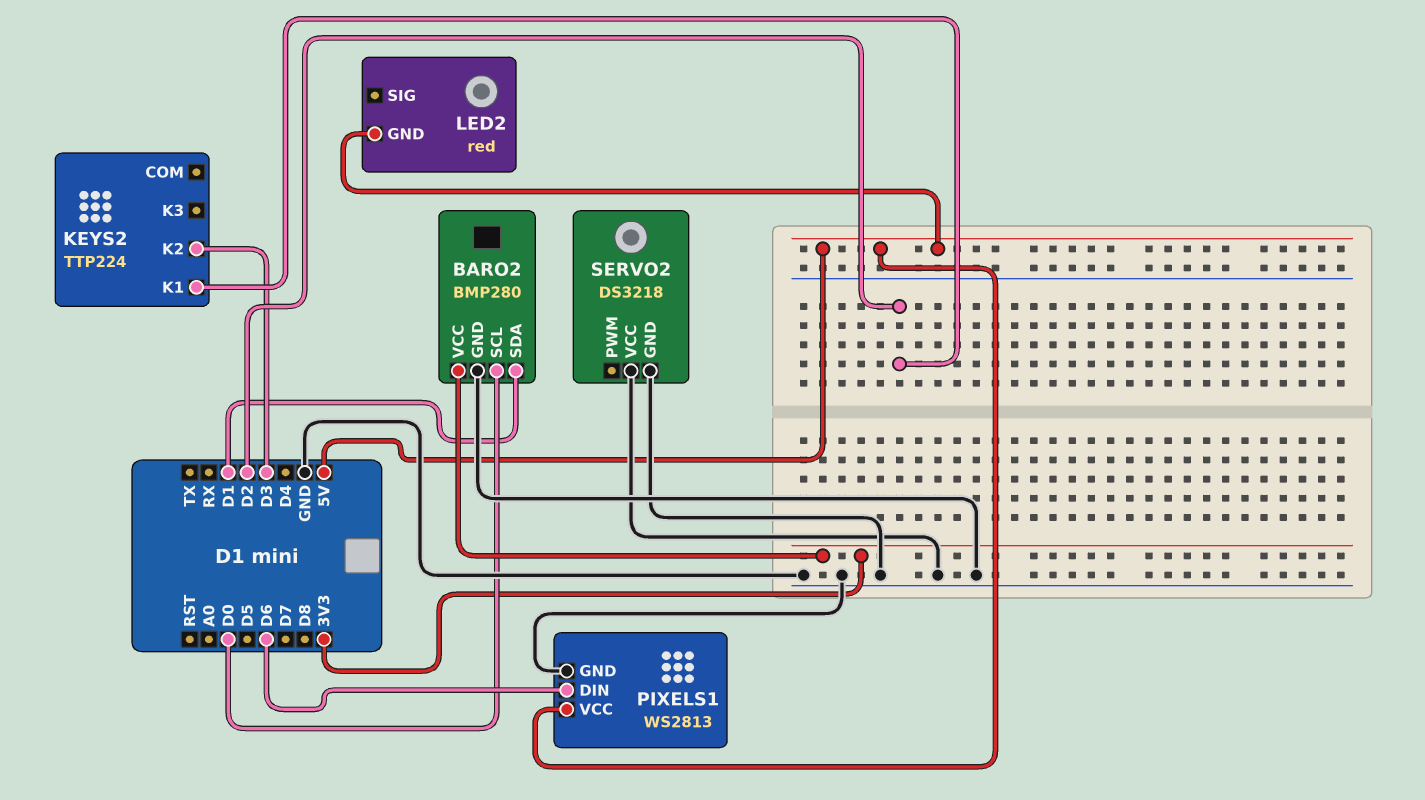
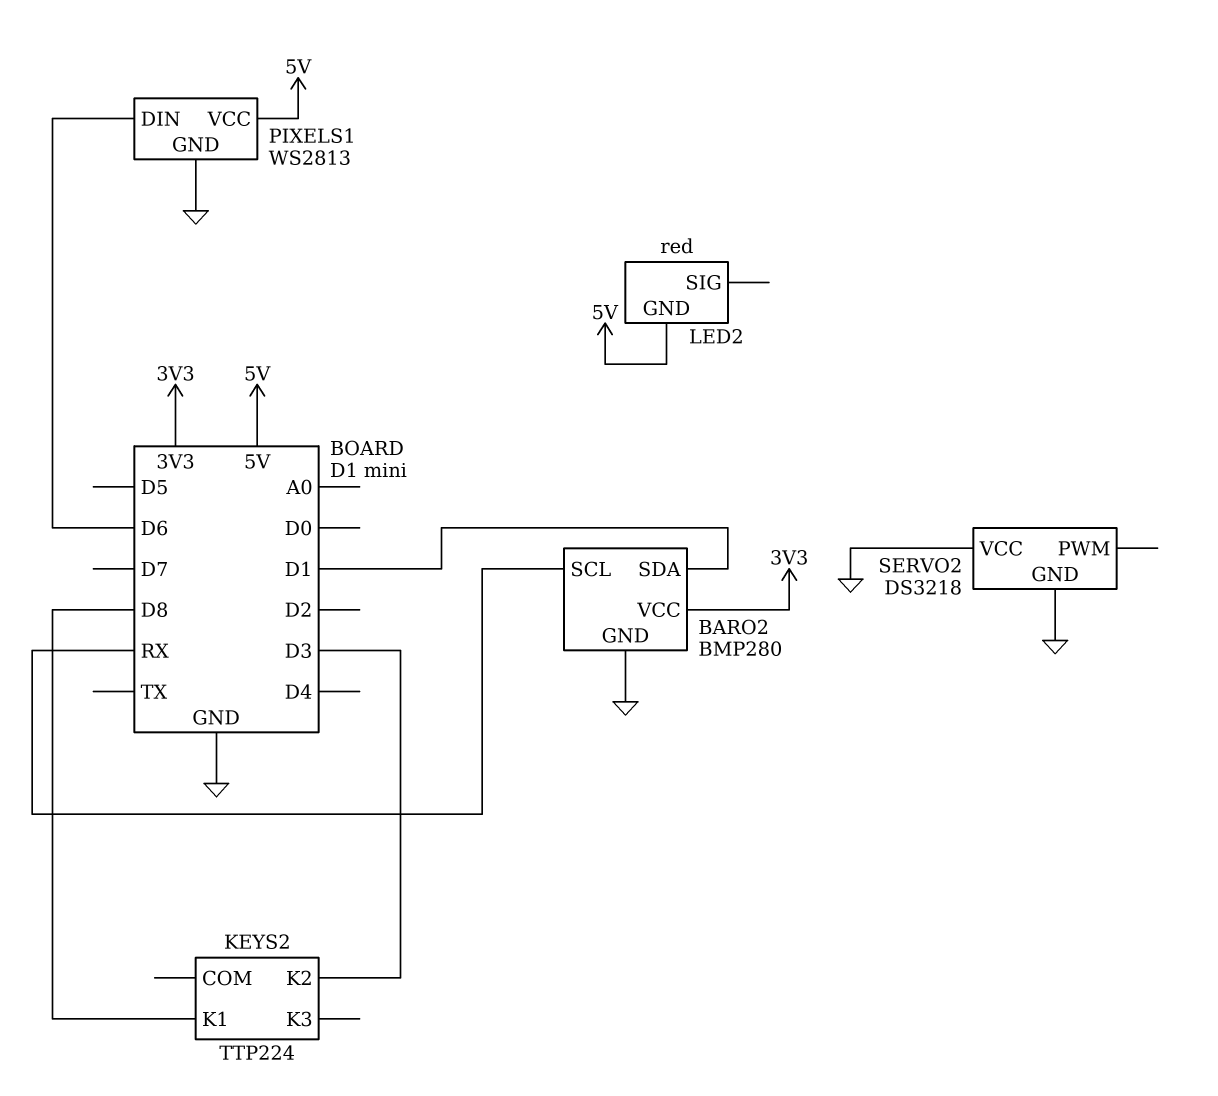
BARO2 pin SCL: D0 -> RX
KEYS2 pin K1: D2 -> D8

